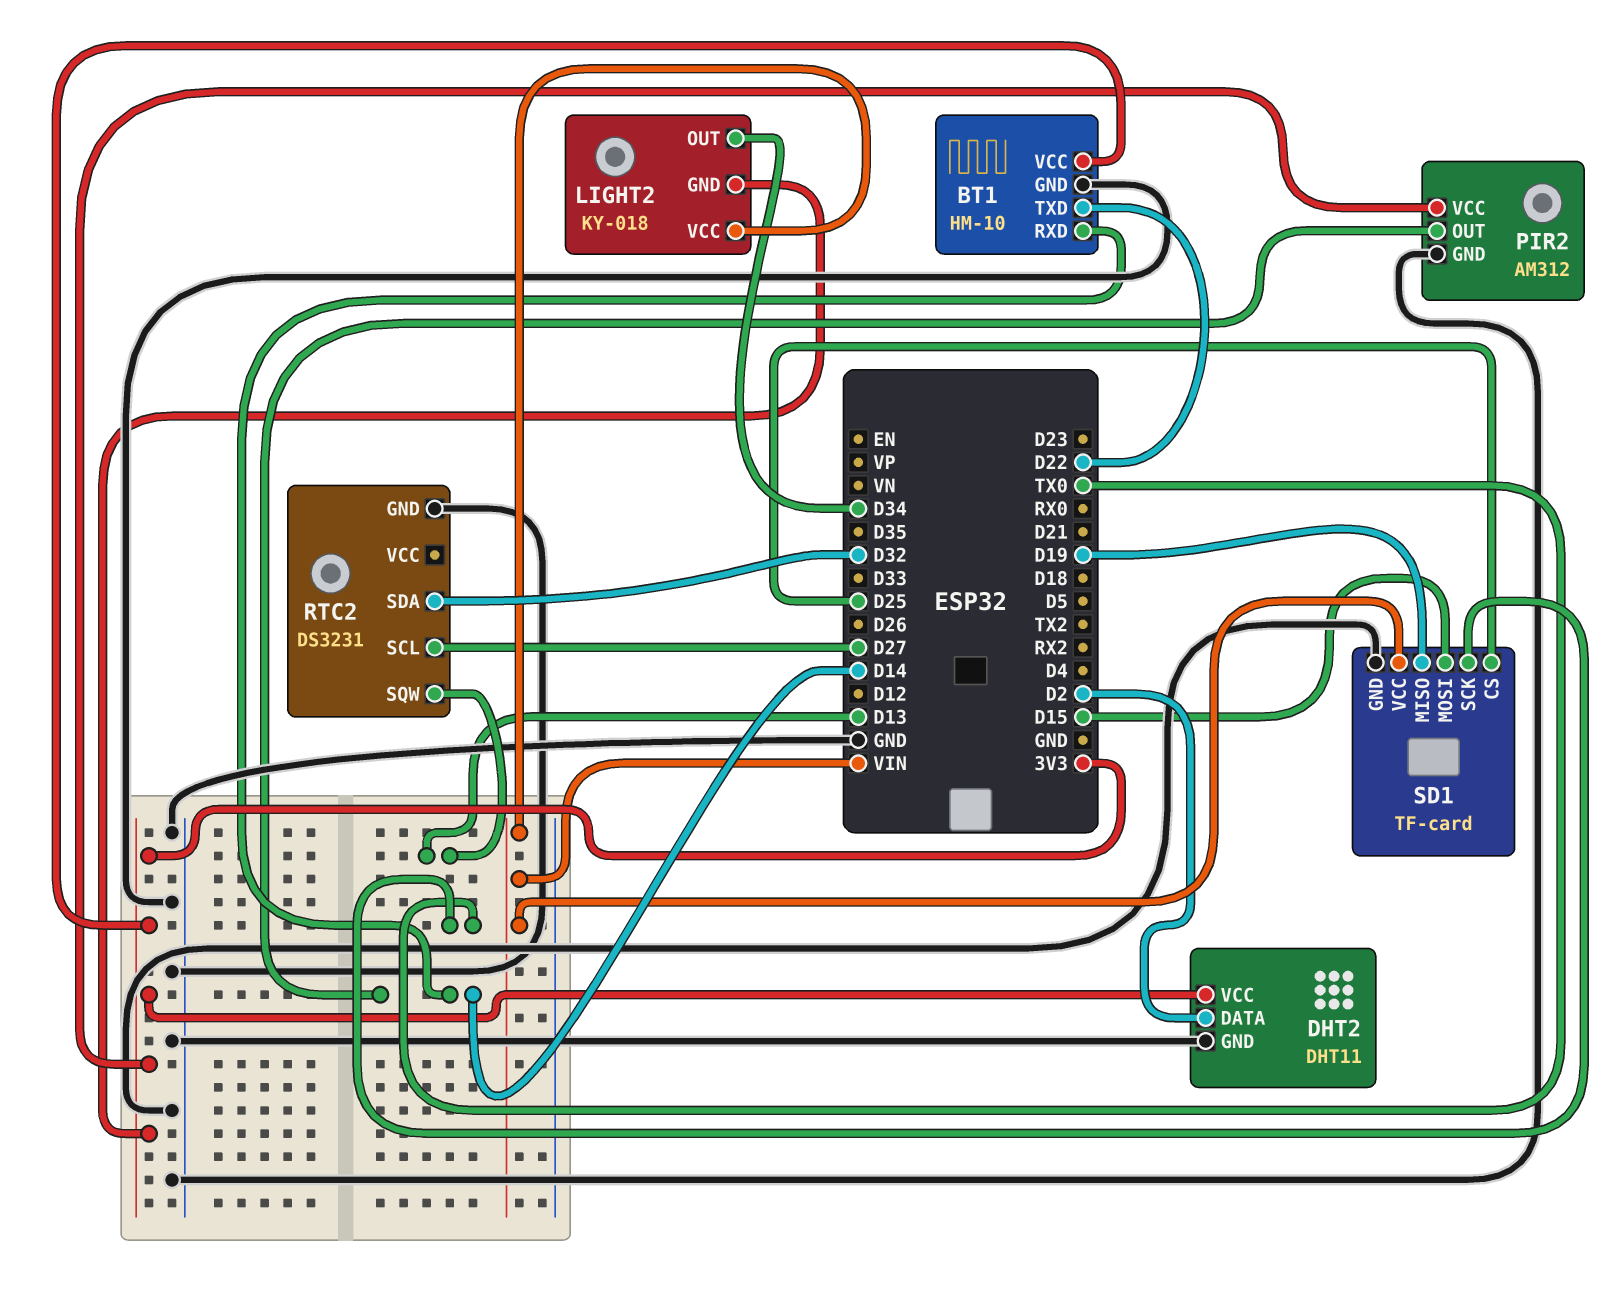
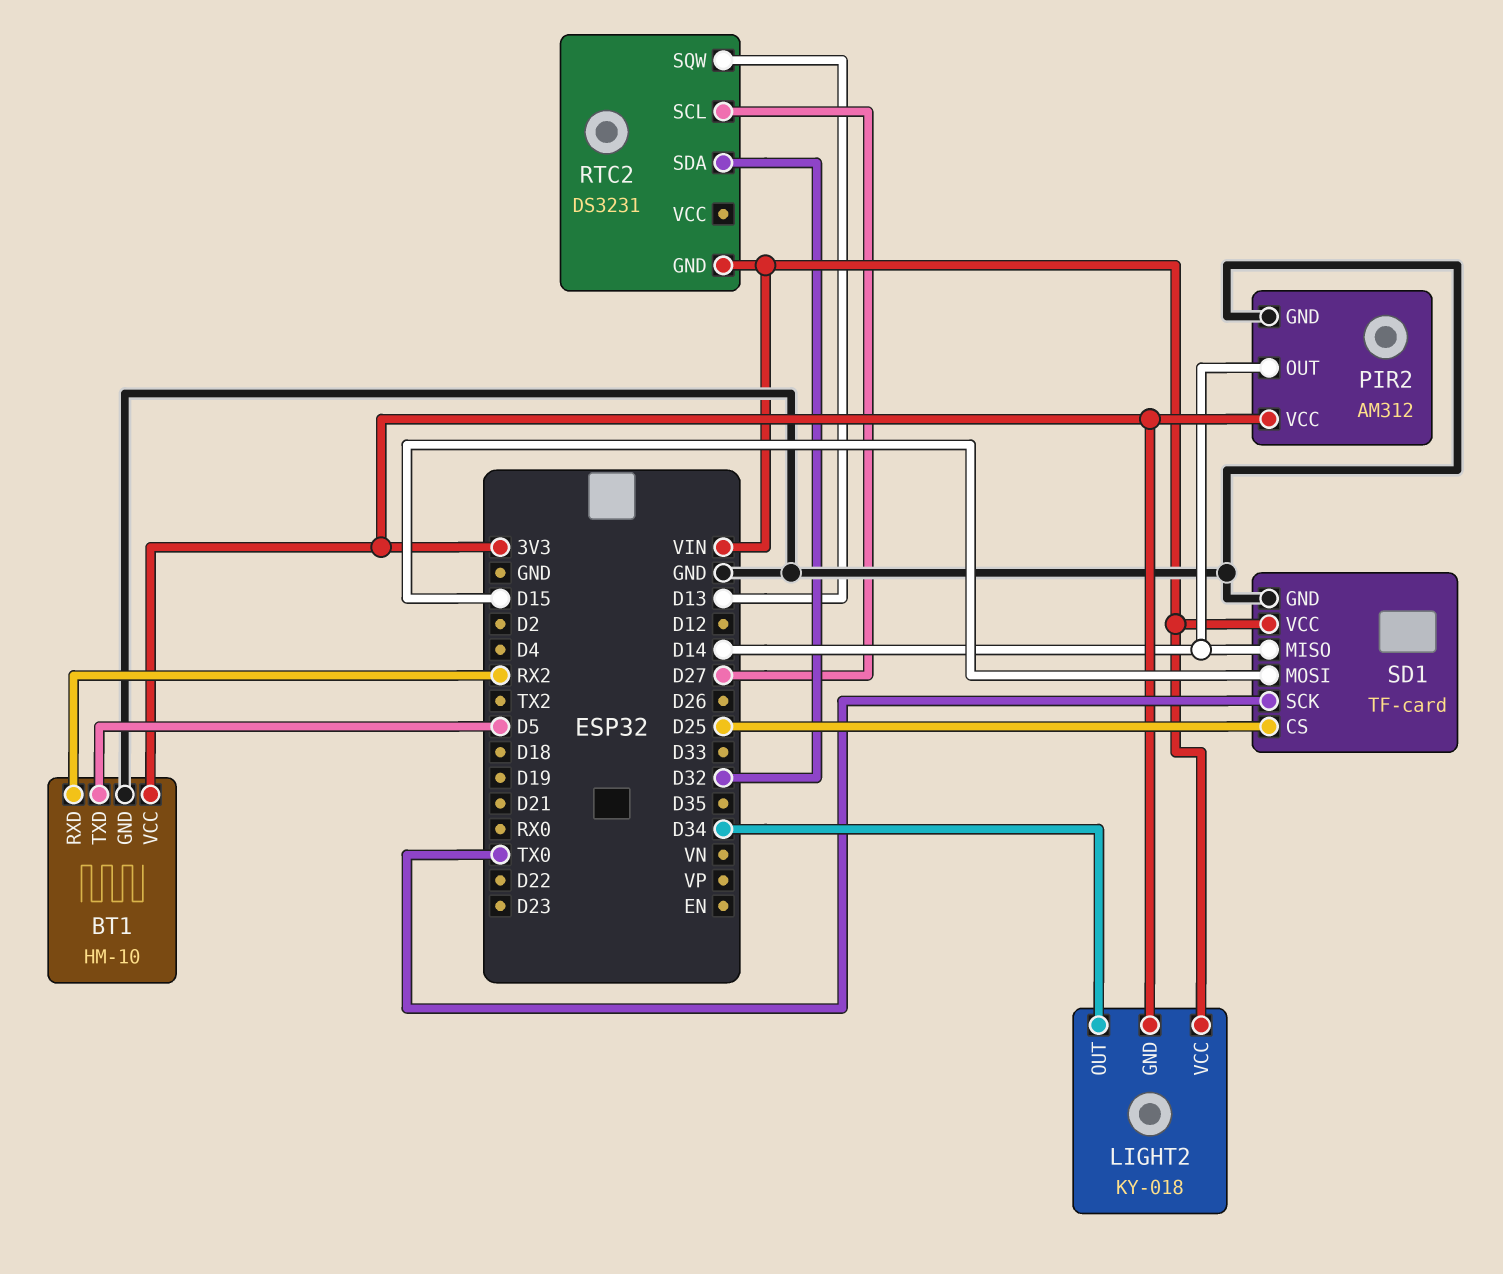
BT1 pin RXD: D14 -> RX2
BT1 pin TXD: D22 -> D5
DHT2: DHT11 -> none
DHT2 pin DATA: D2 -> none
DHT2 pin GND: GND -> none
DHT2 pin VCC: 3V3 -> none
RTC2 pin GND: GND -> VIN
SD1 pin MISO: D19 -> D14

